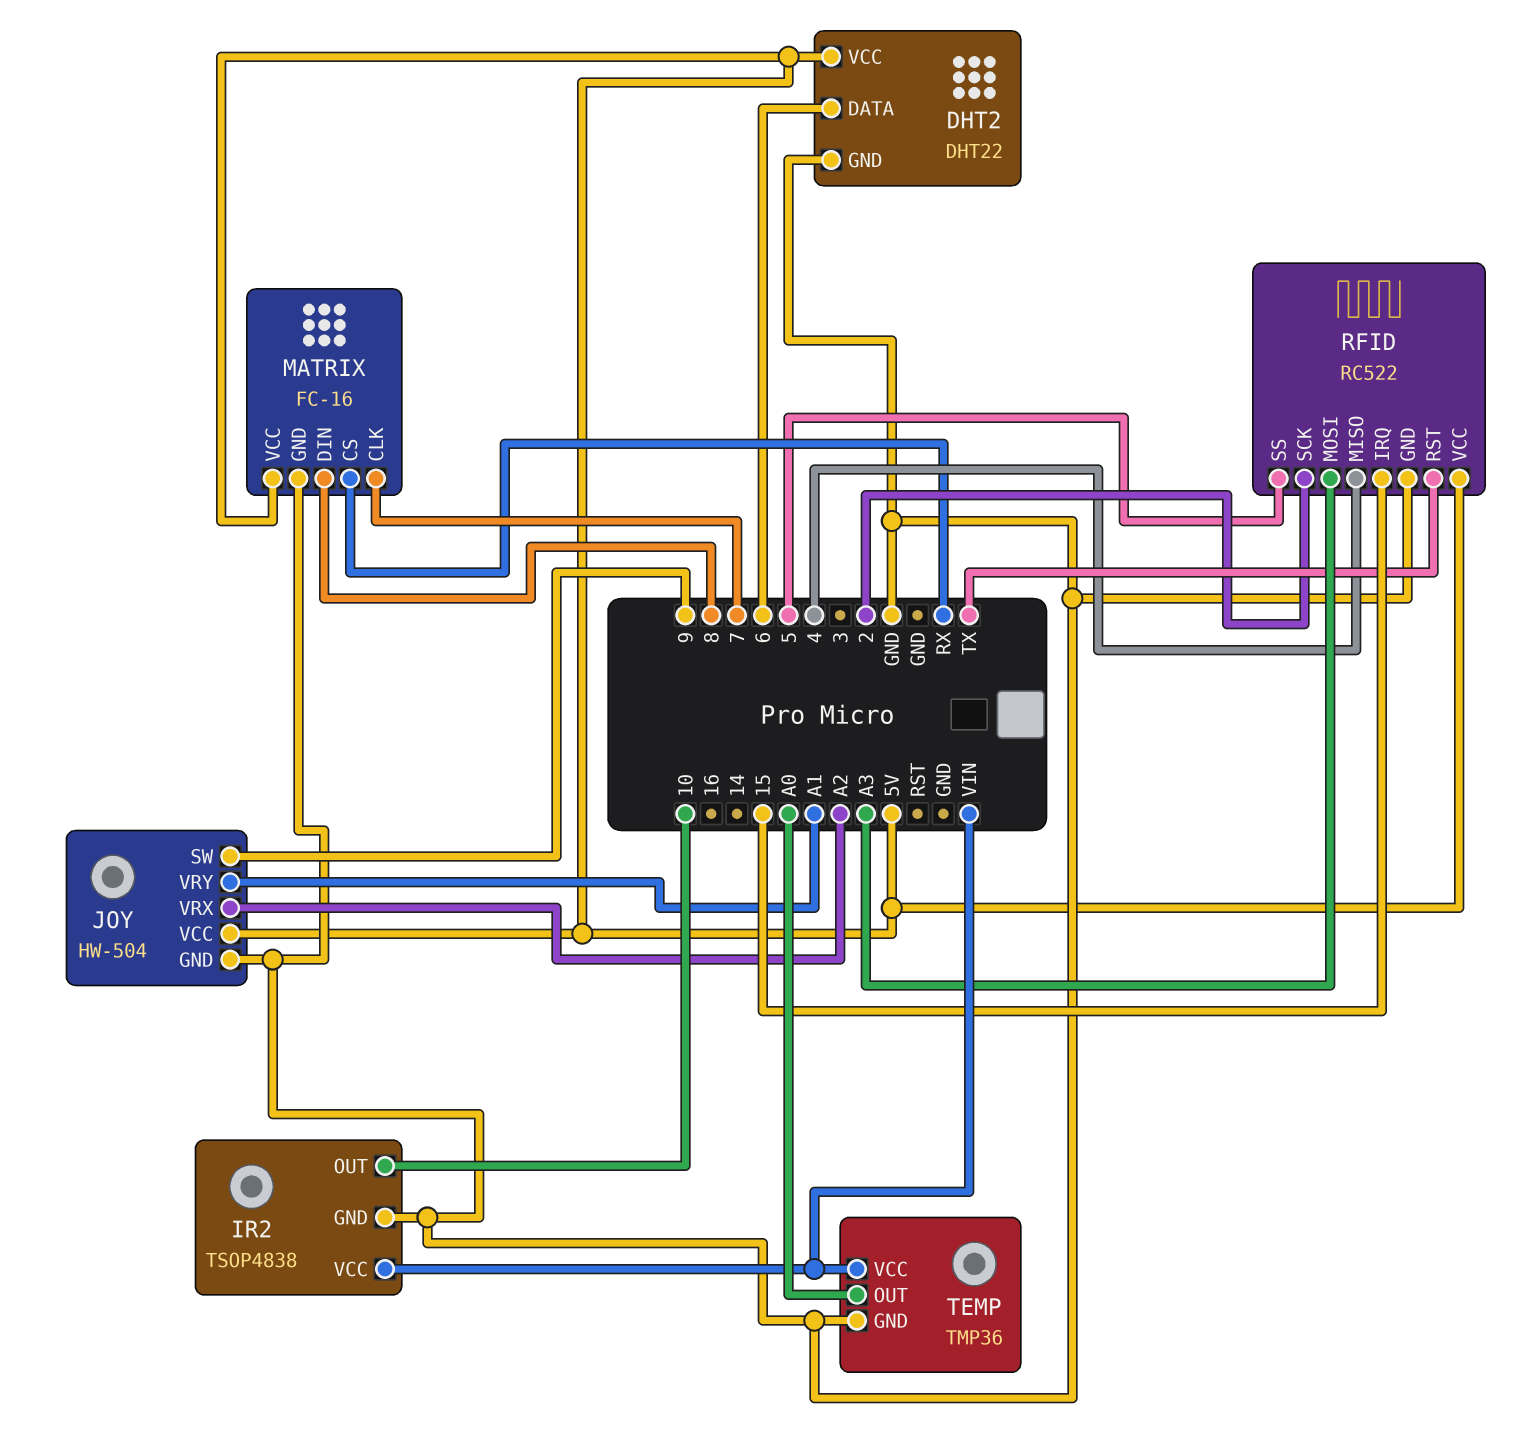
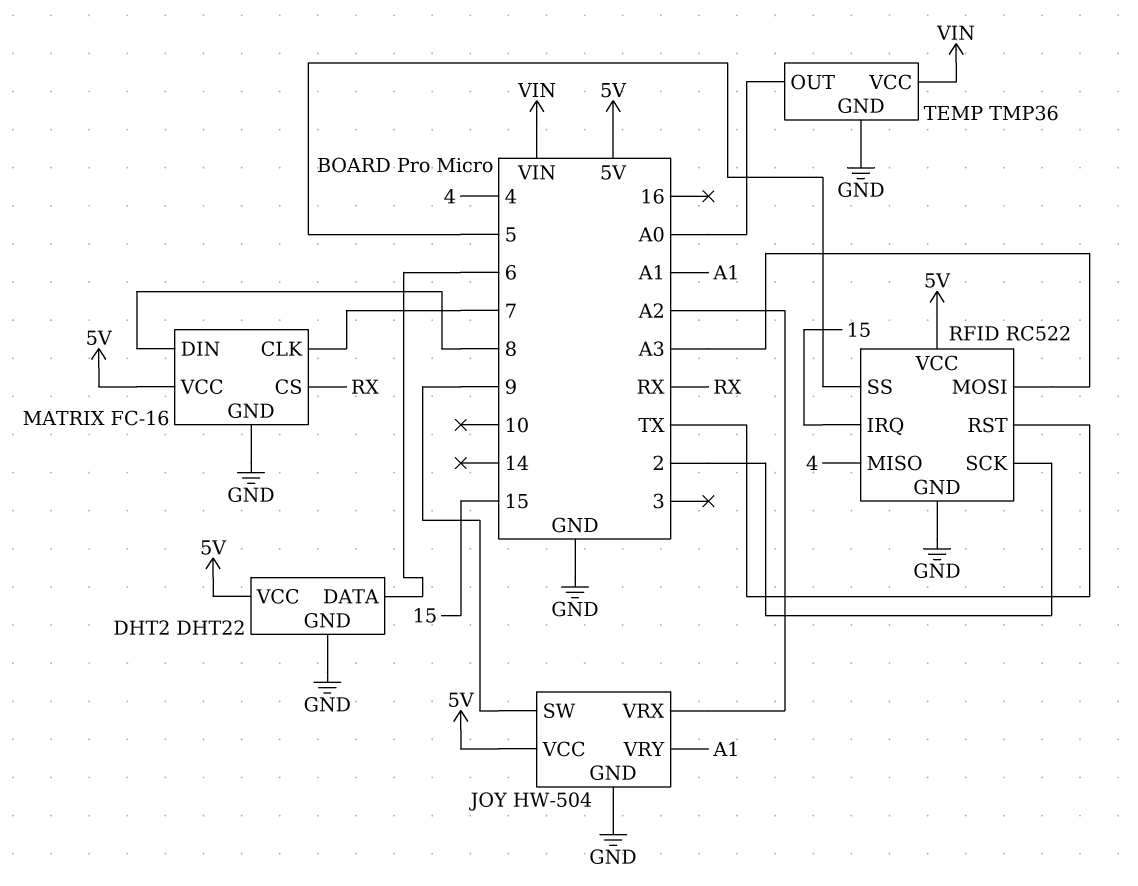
IR2: TSOP4838 -> none
IR2 pin GND: GND -> none
IR2 pin OUT: 10 -> none
IR2 pin VCC: VIN -> none

